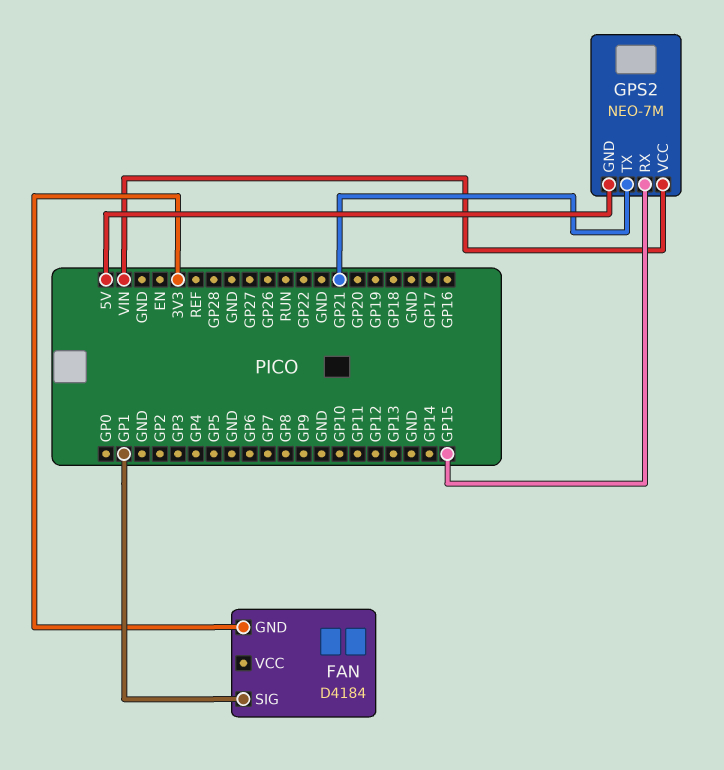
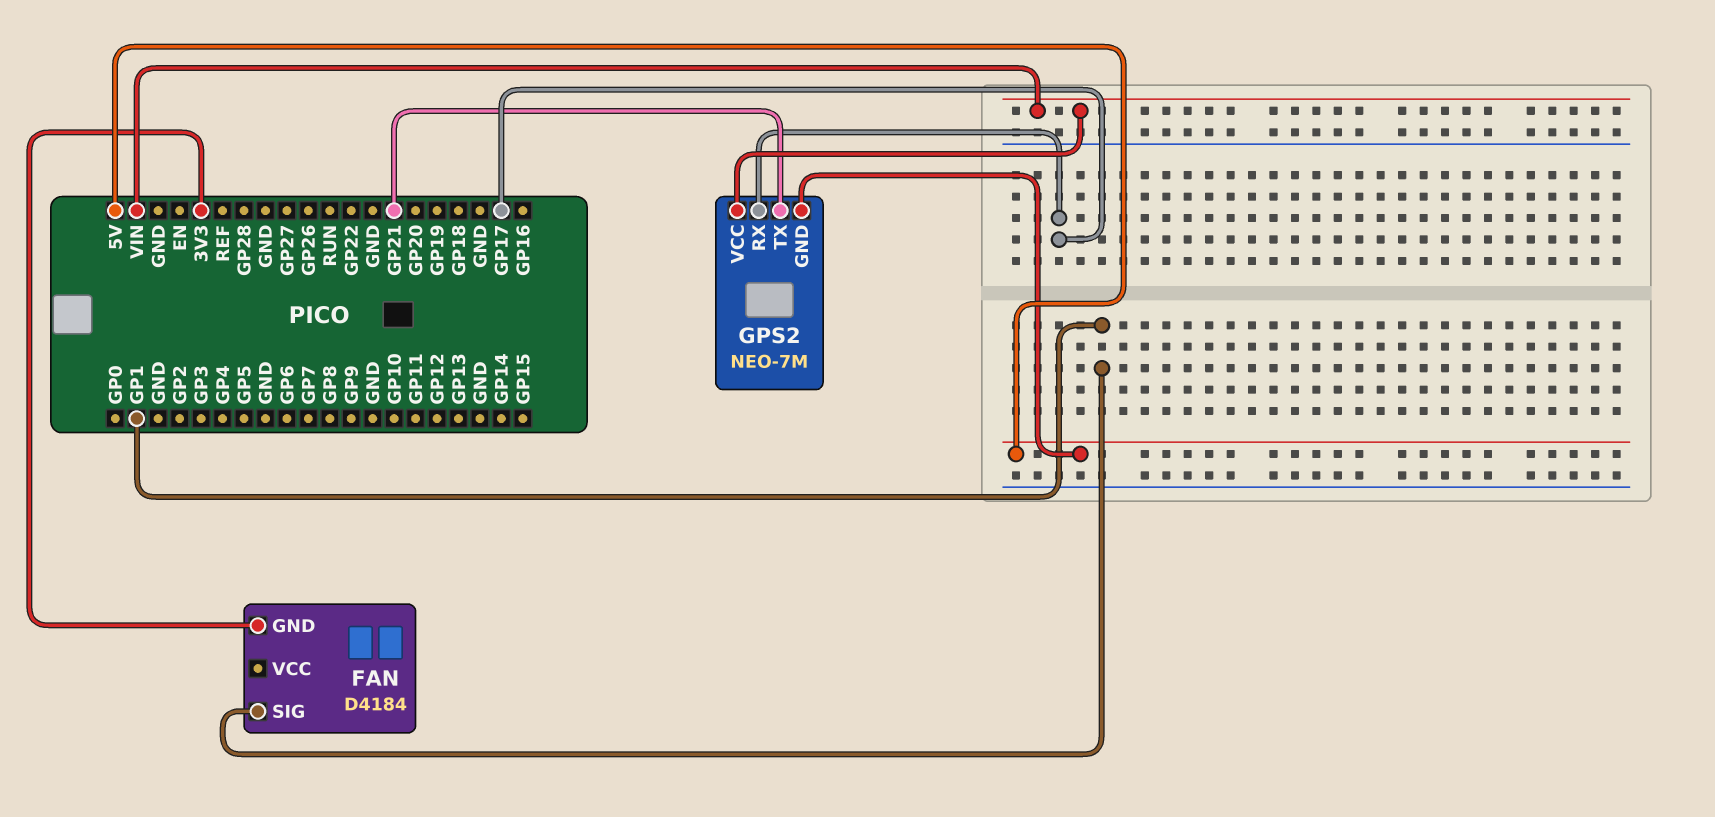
GPS2 pin RX: GP15 -> GP17

